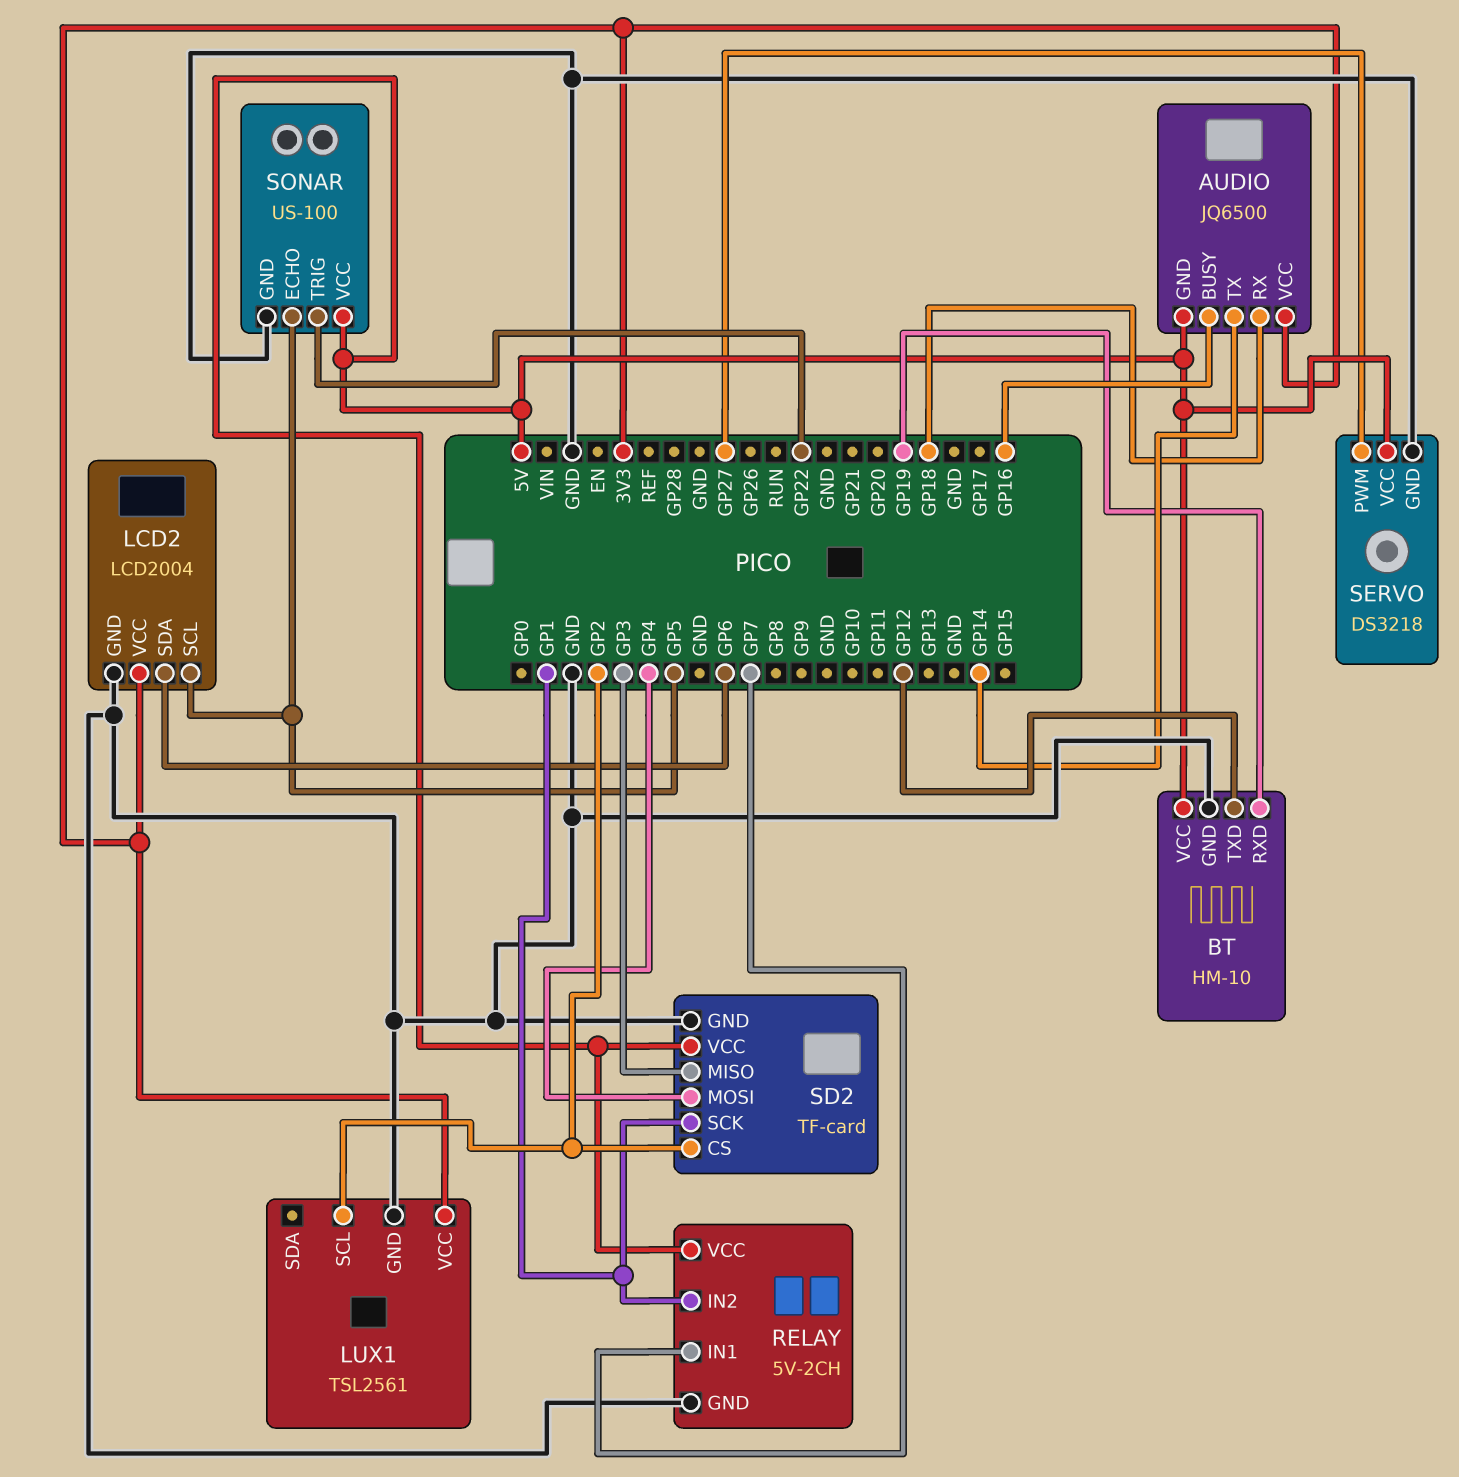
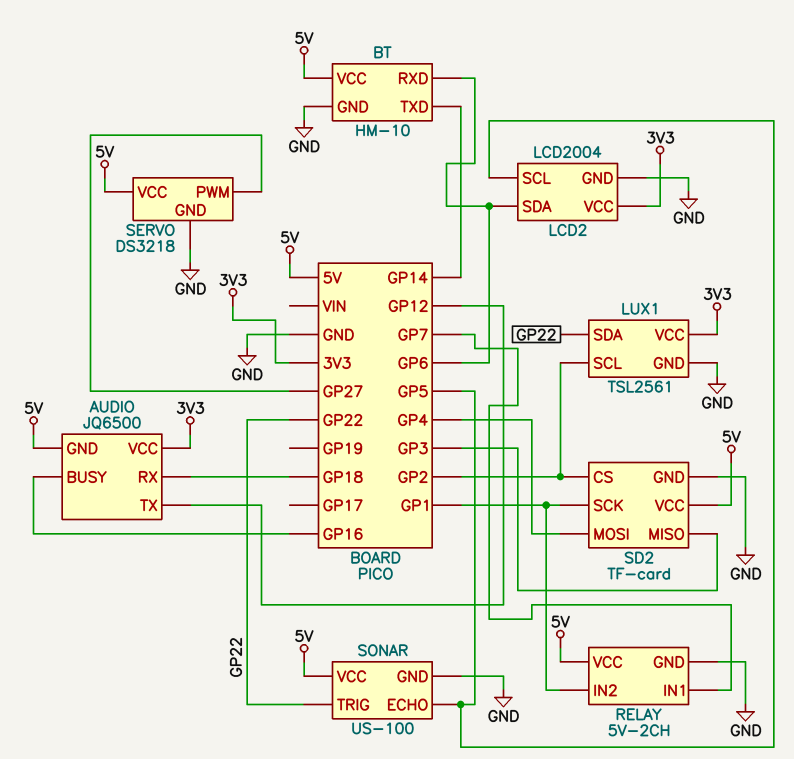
AUDIO pin TX: GP14 -> GP12
BT pin RXD: GP19 -> GP6
BT pin TXD: GP12 -> GP14
LUX1 pin SDA: none -> GP22

